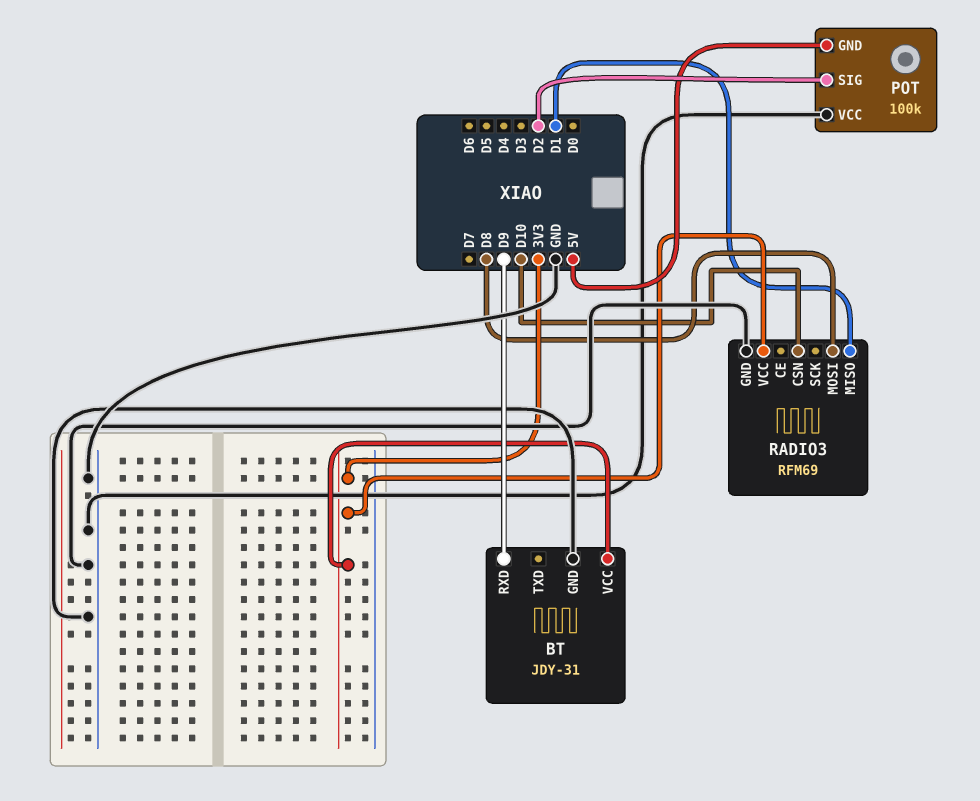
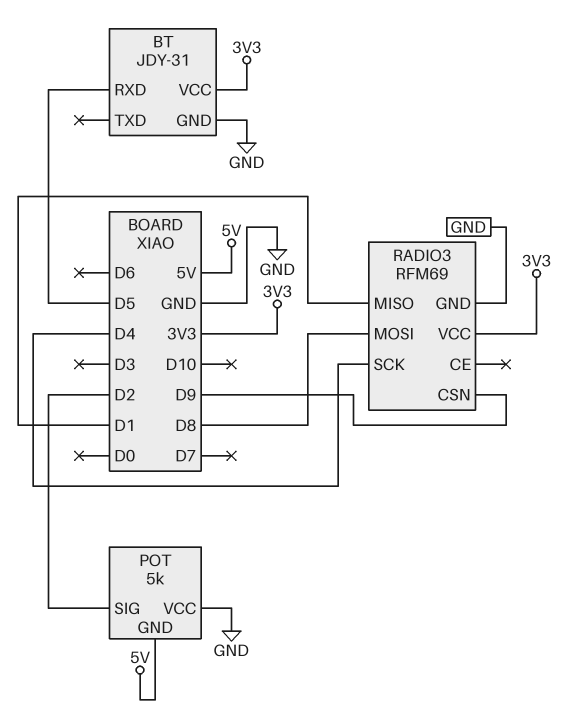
BT pin RXD: D9 -> D5
POT: 100k -> 5k
RADIO3 pin CSN: D10 -> D9
RADIO3 pin SCK: none -> D4

